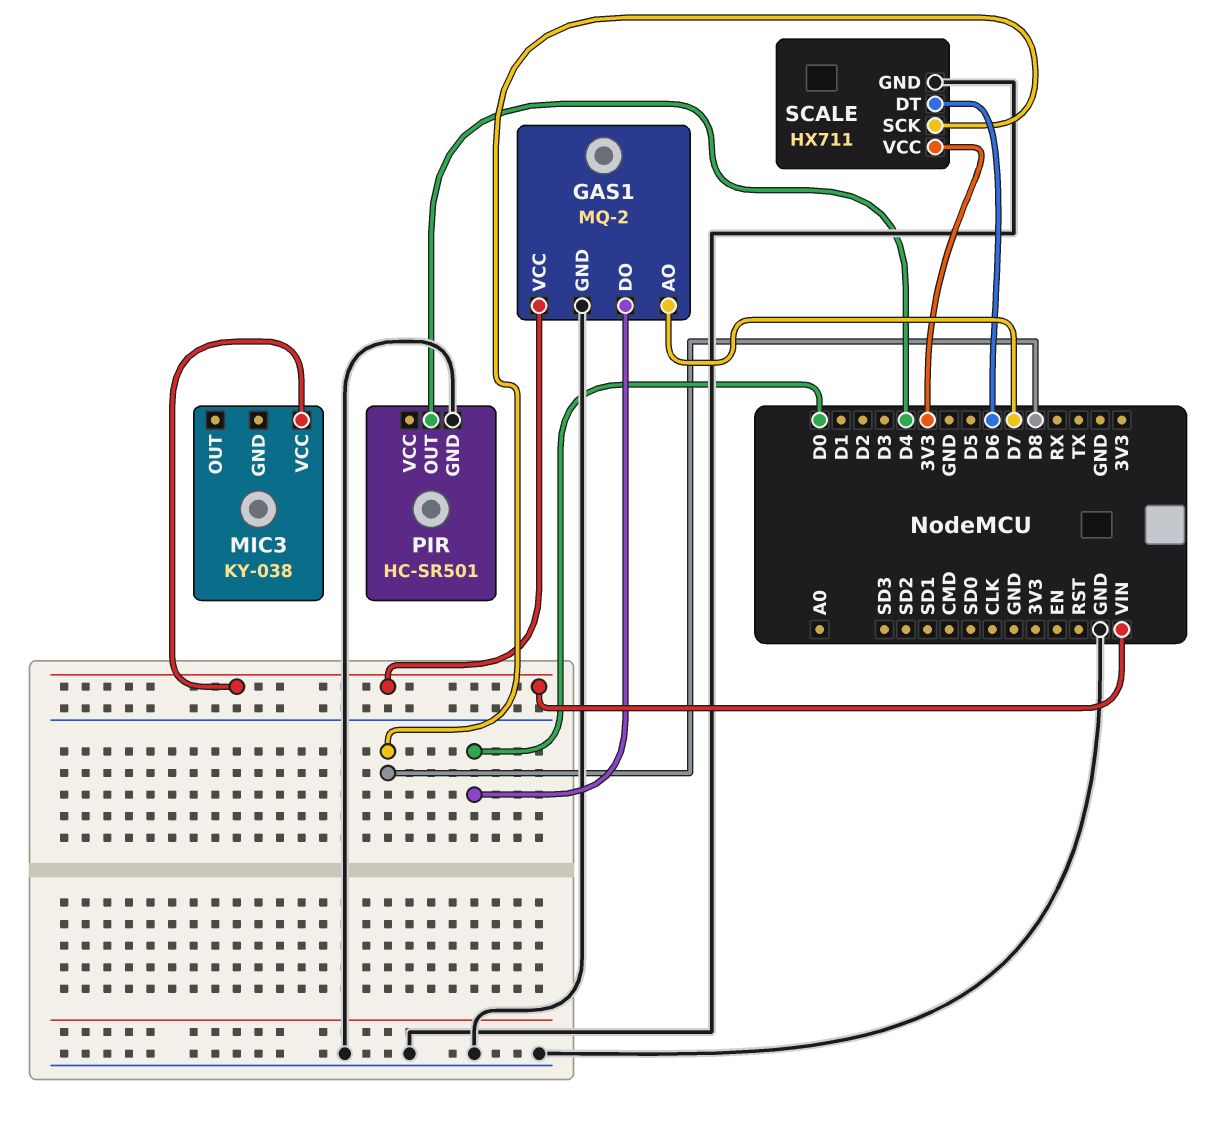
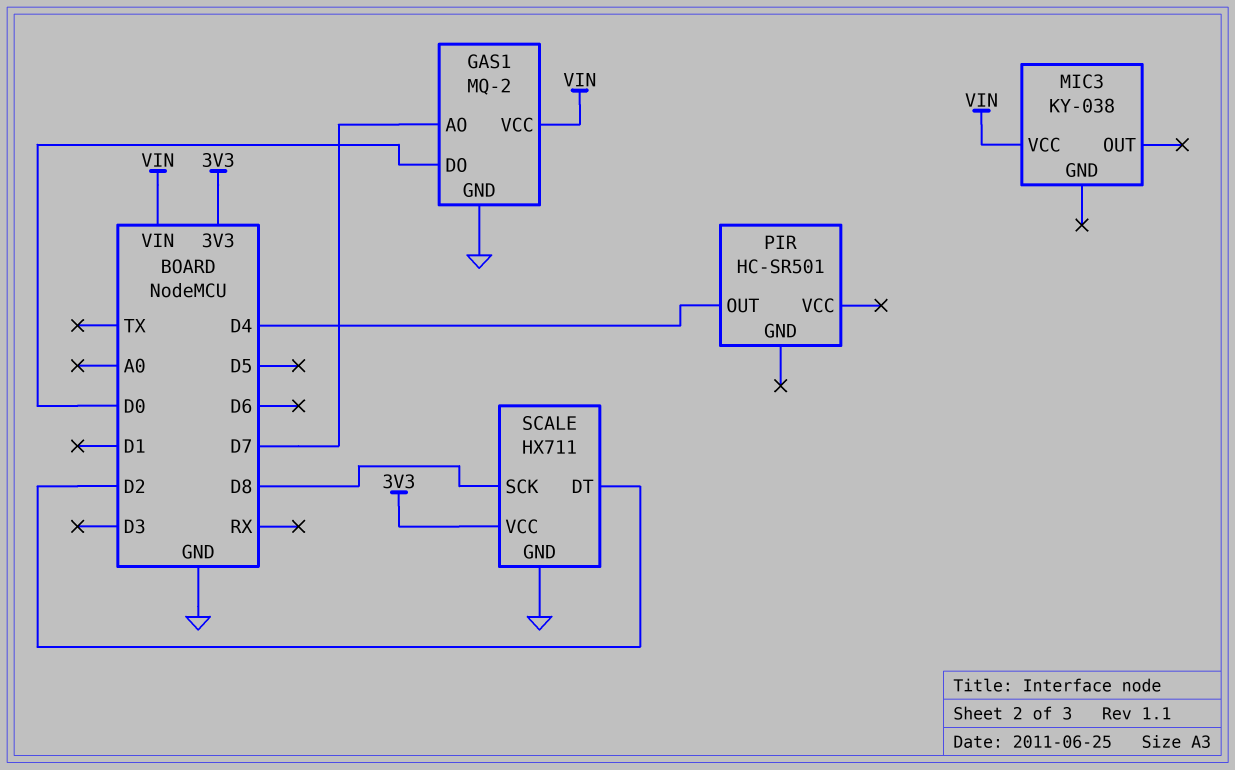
PIR pin GND: GND -> none
SCALE pin DT: D6 -> D2

